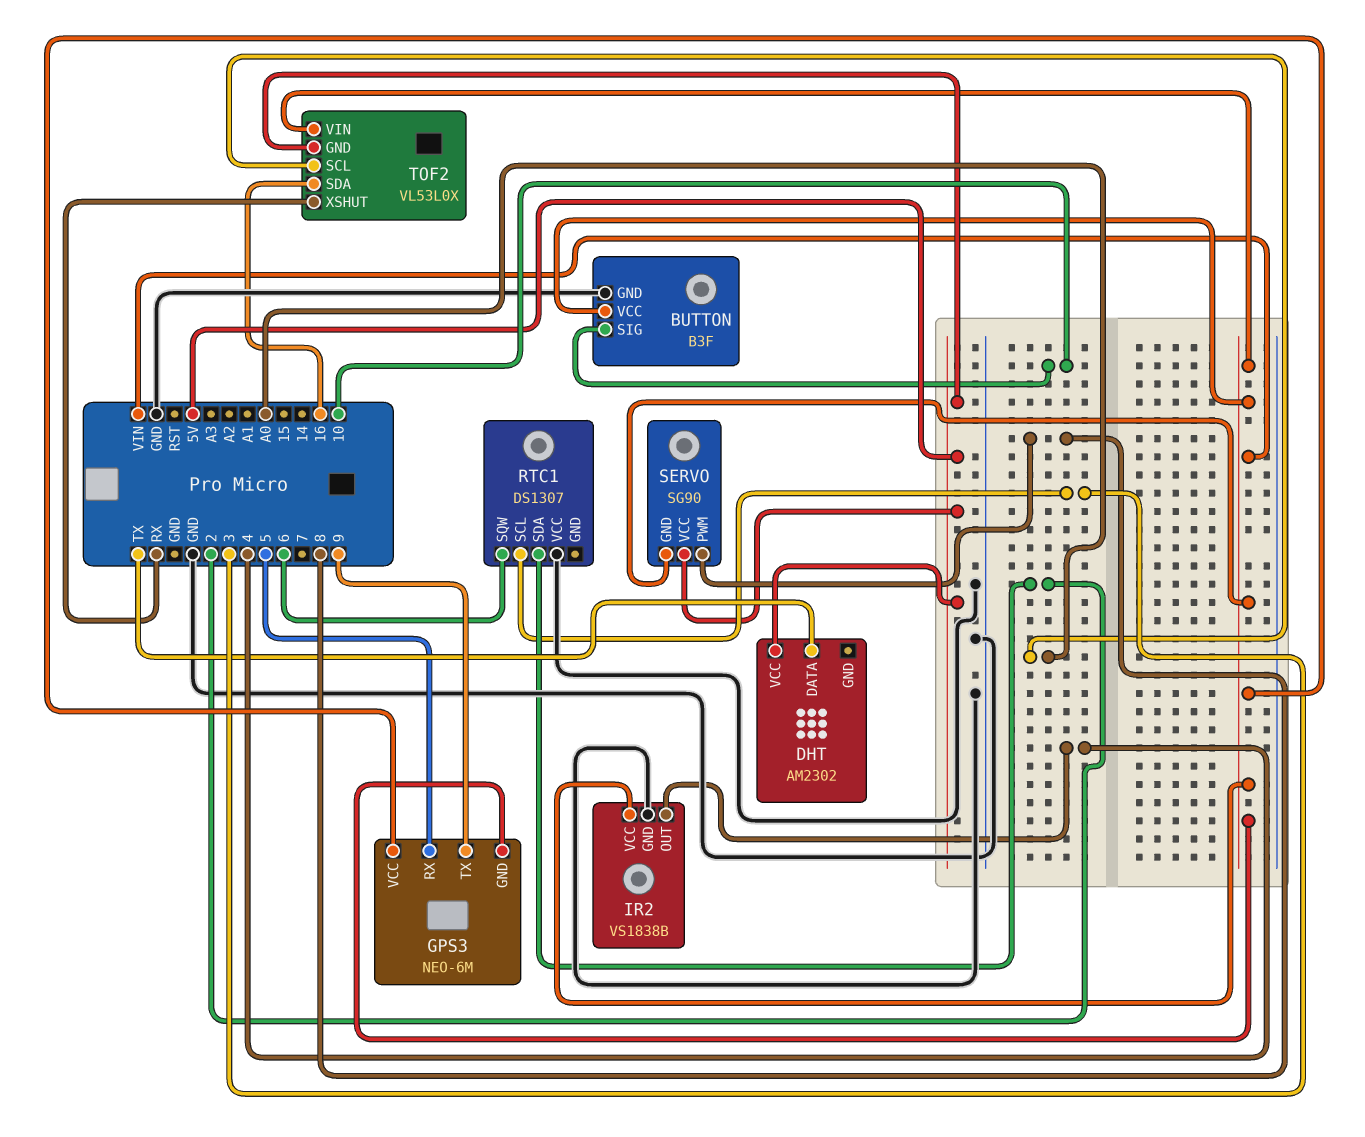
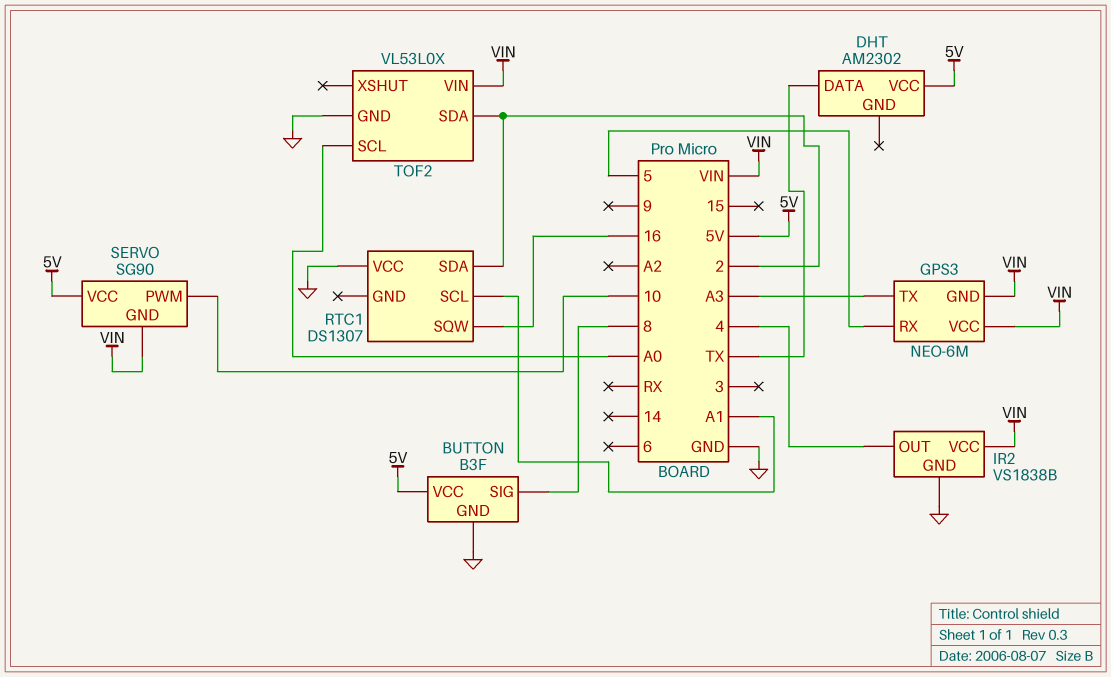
BUTTON pin SIG: 10 -> 8
BUTTON pin VCC: VIN -> 5V
GPS3 pin TX: 9 -> A3
RTC1 pin SCL: 3 -> A1
RTC1 pin SQW: 6 -> 16
SERVO pin PWM: 8 -> 10
TOF2 pin GND: 5V -> GND
TOF2 pin SDA: 16 -> 2
TOF2 pin XSHUT: RX -> none

